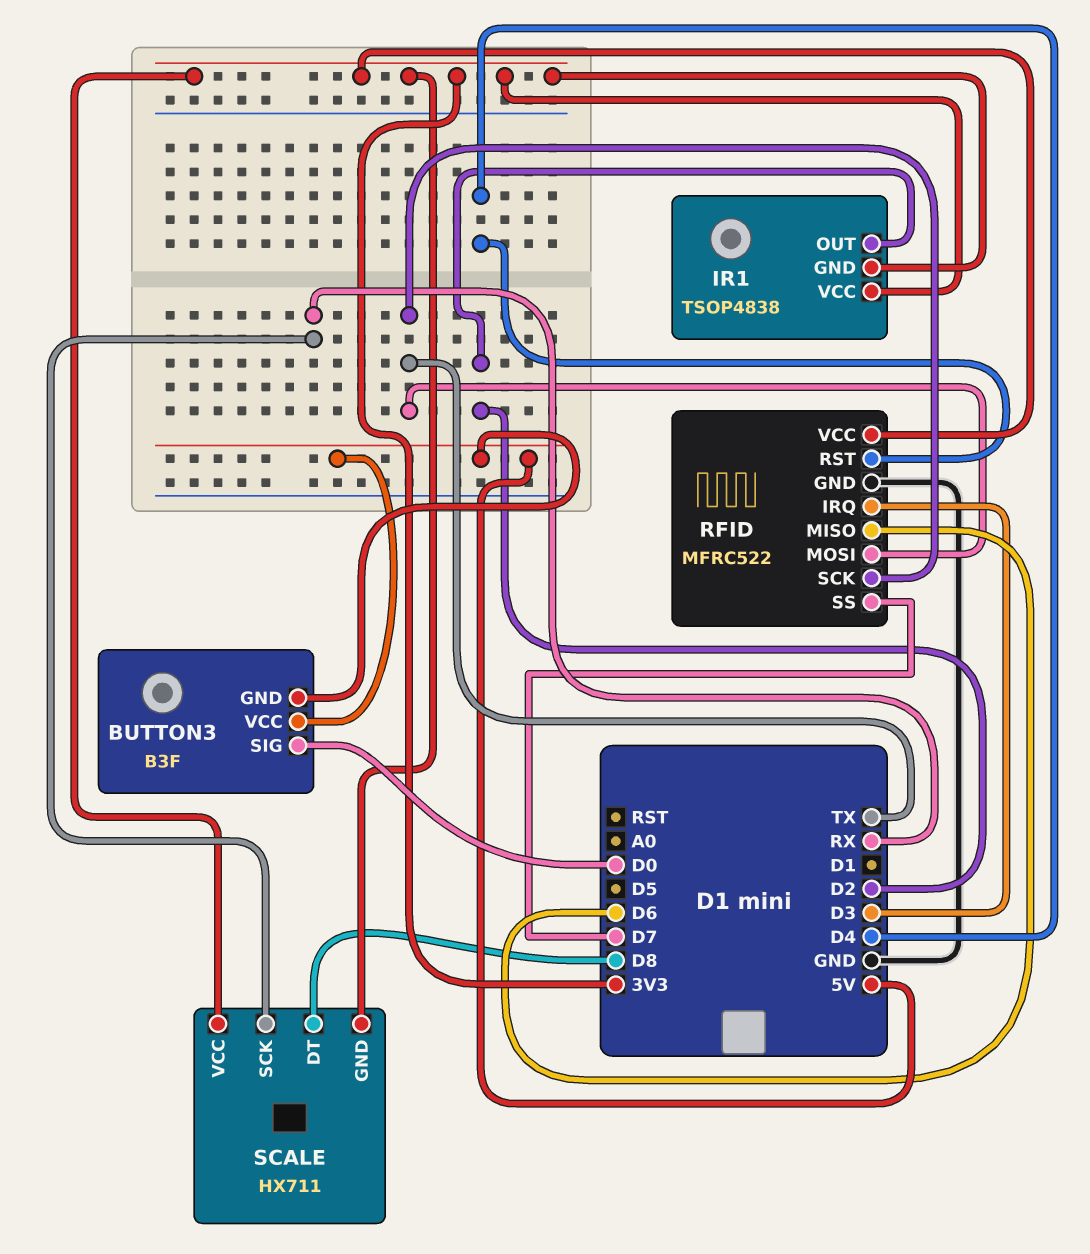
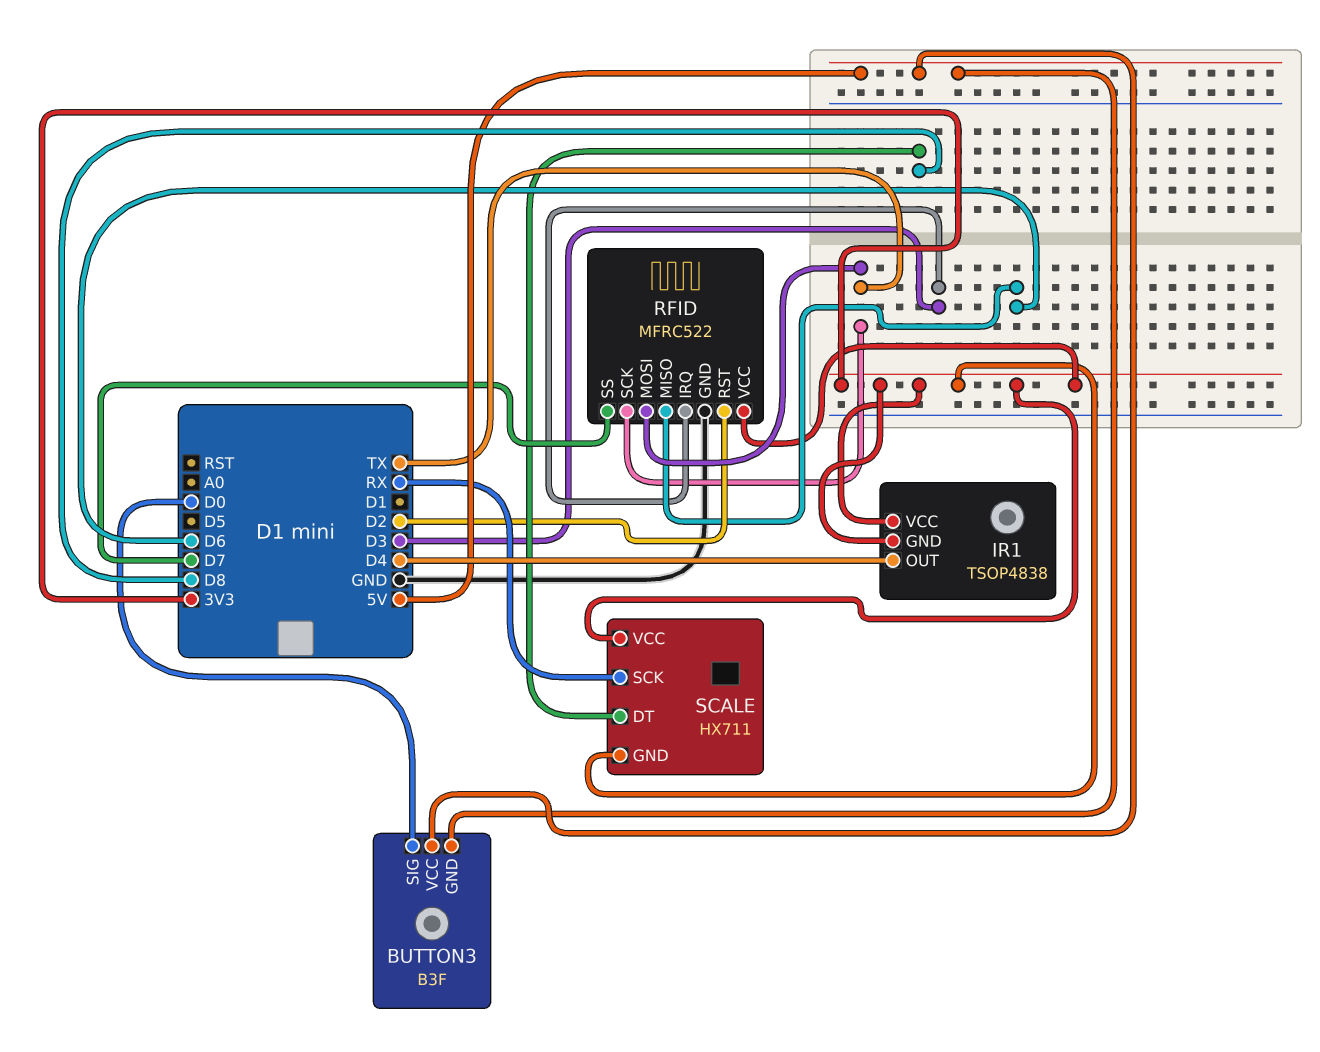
IR1 pin OUT: D2 -> D4
RFID pin RST: D4 -> D2

